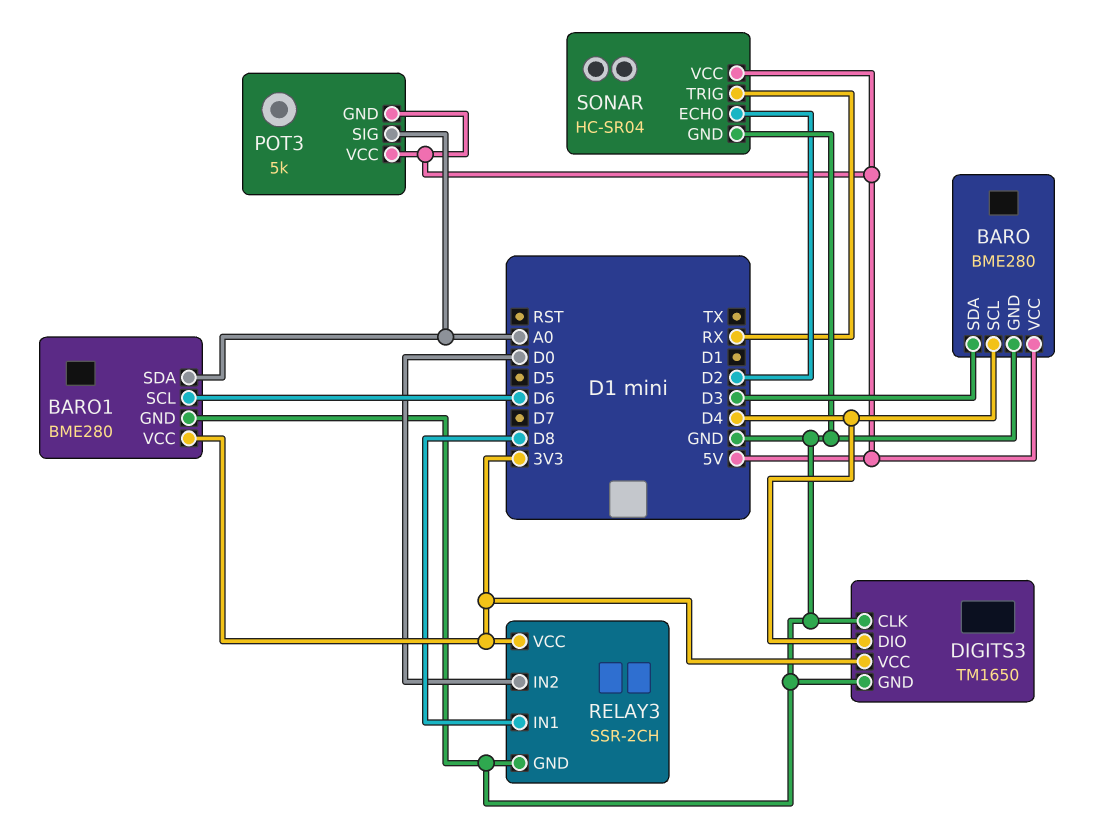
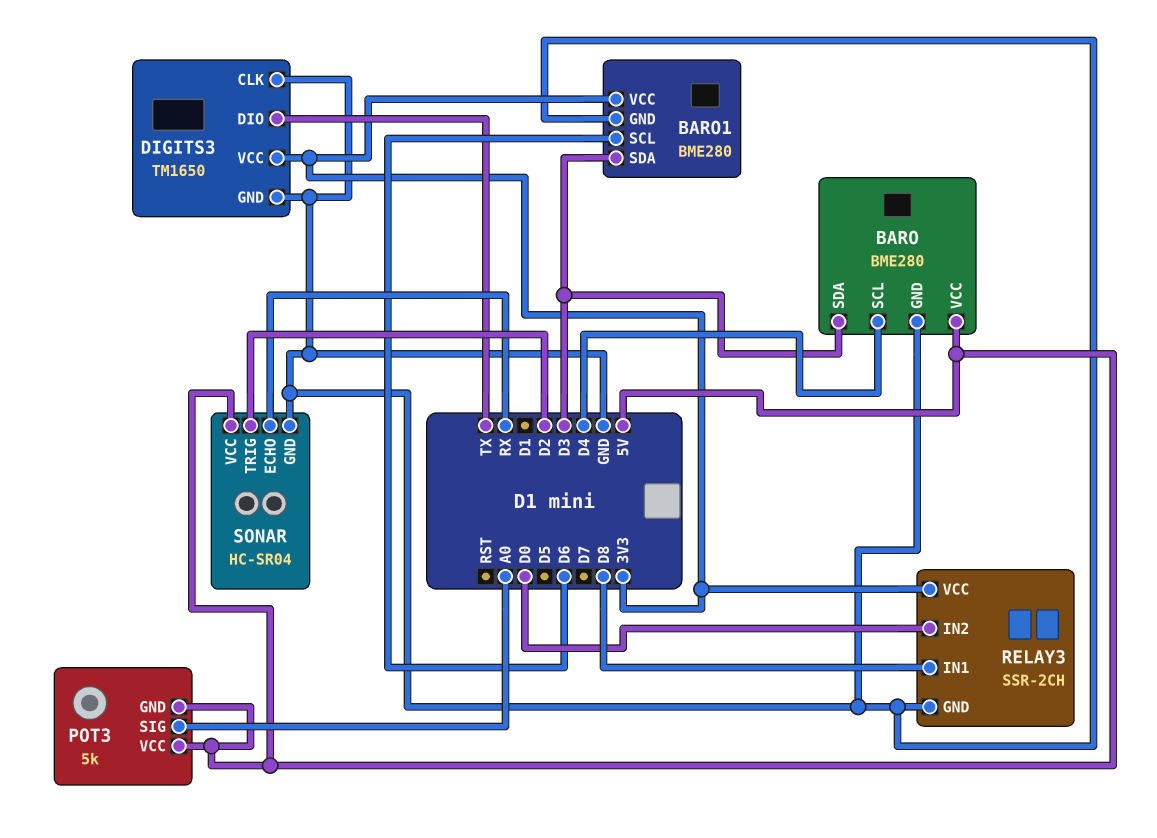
BARO1 pin SDA: A0 -> D3
DIGITS3 pin DIO: D4 -> TX
SONAR pin ECHO: D2 -> RX
SONAR pin TRIG: RX -> D2

